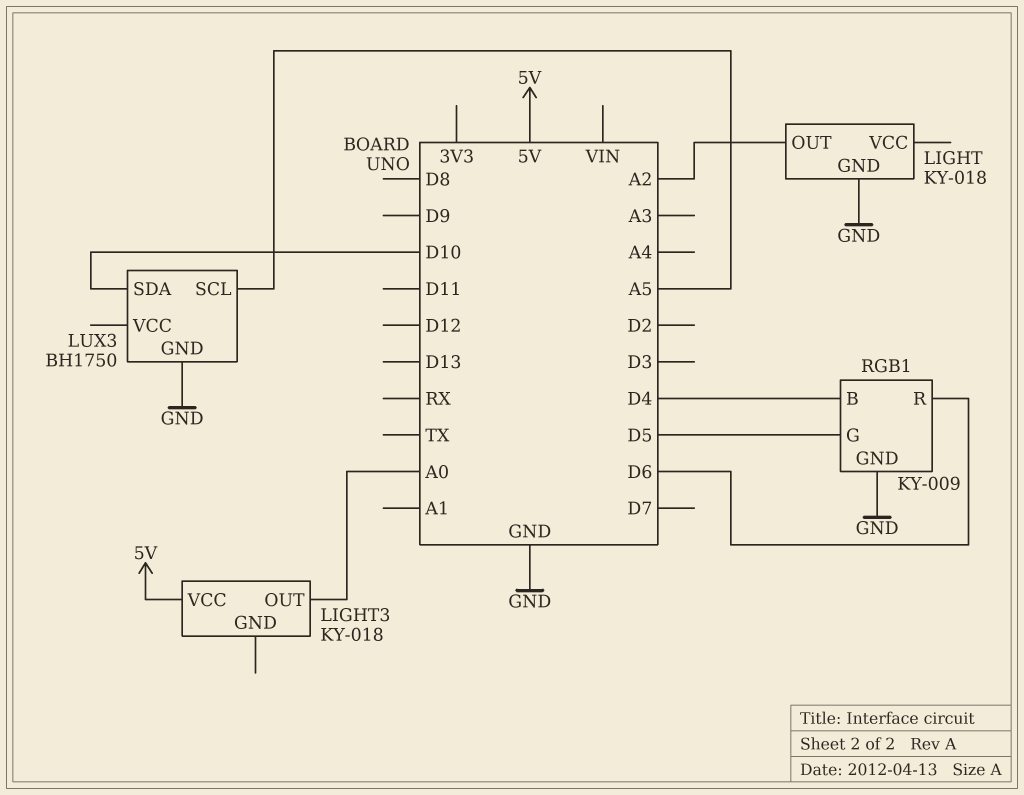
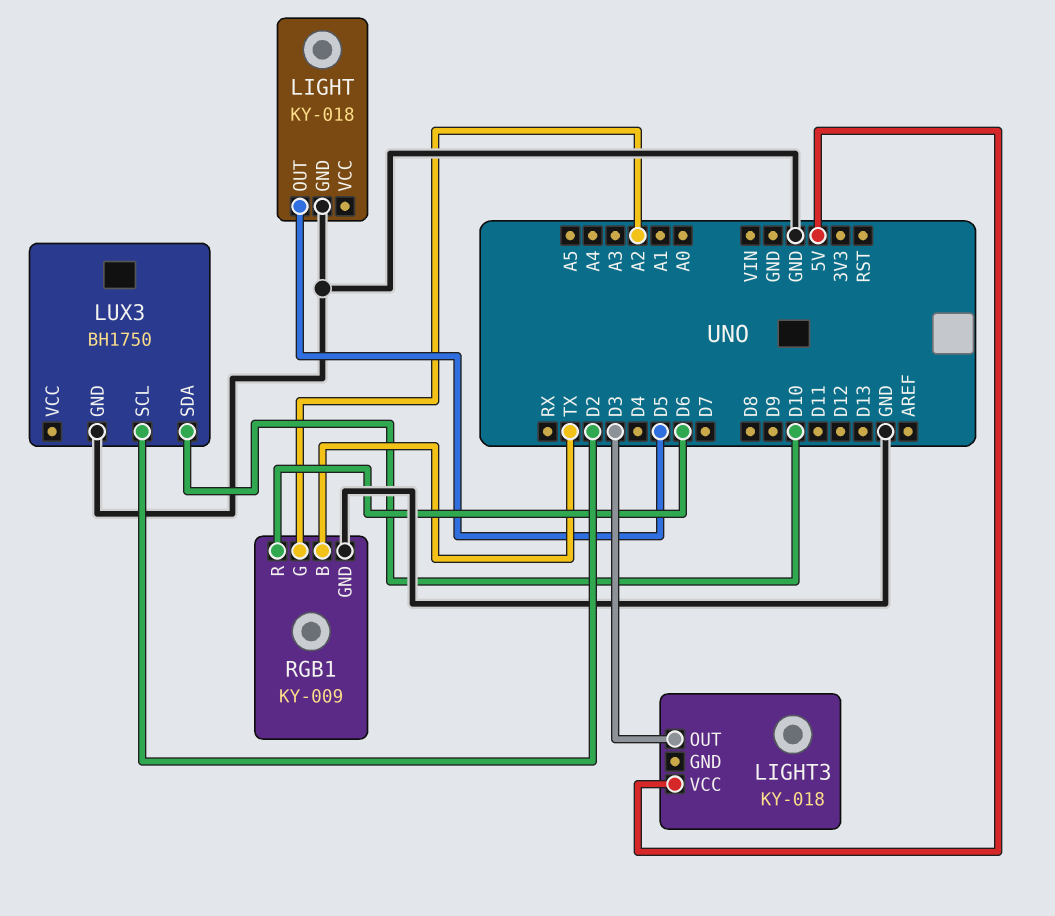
LIGHT pin OUT: A2 -> D5
LIGHT3 pin OUT: A0 -> D3
LUX3 pin SCL: A5 -> D2
RGB1 pin B: D4 -> TX
RGB1 pin G: D5 -> A2

